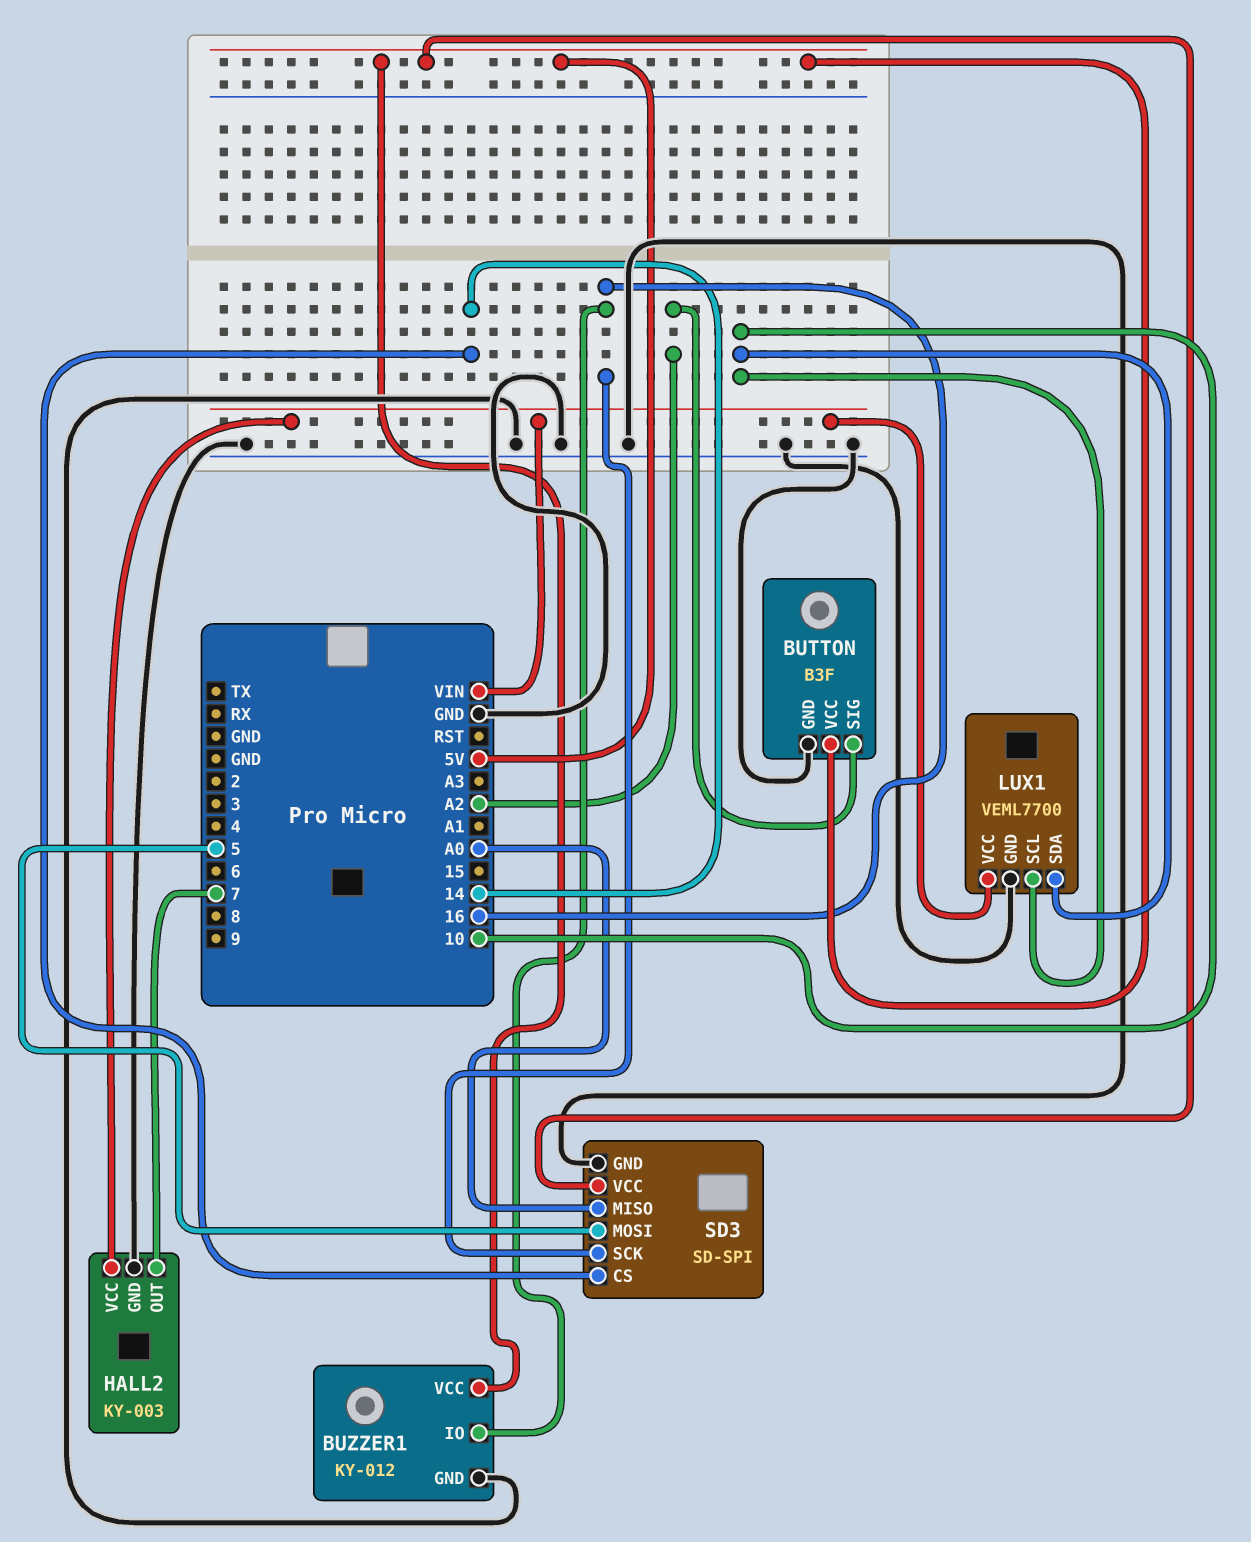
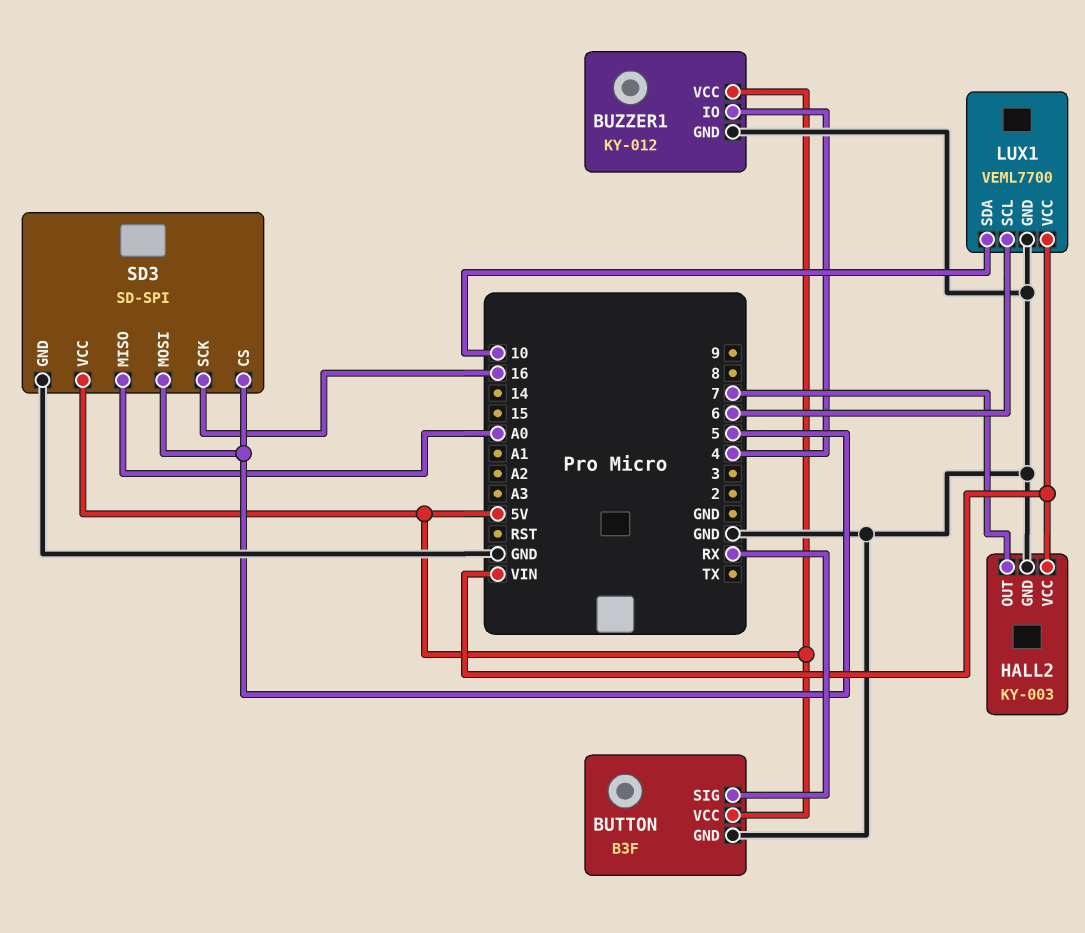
BUTTON pin SIG: A2 -> RX
BUZZER1 pin IO: 16 -> 4
LUX1 pin SCL: 10 -> 6
SD3 pin CS: 14 -> 5

